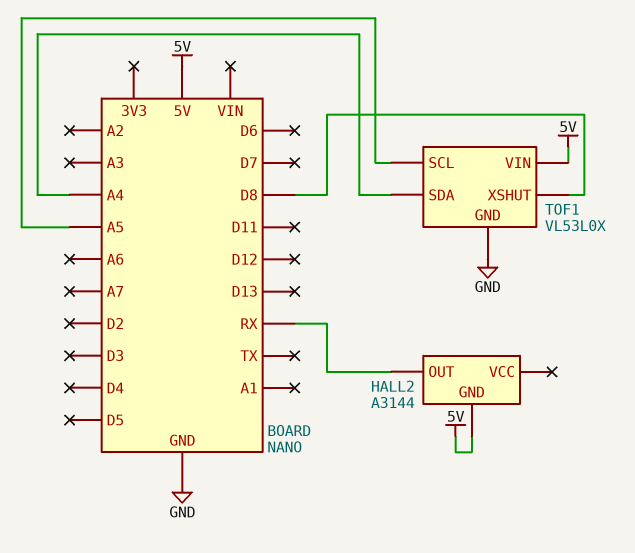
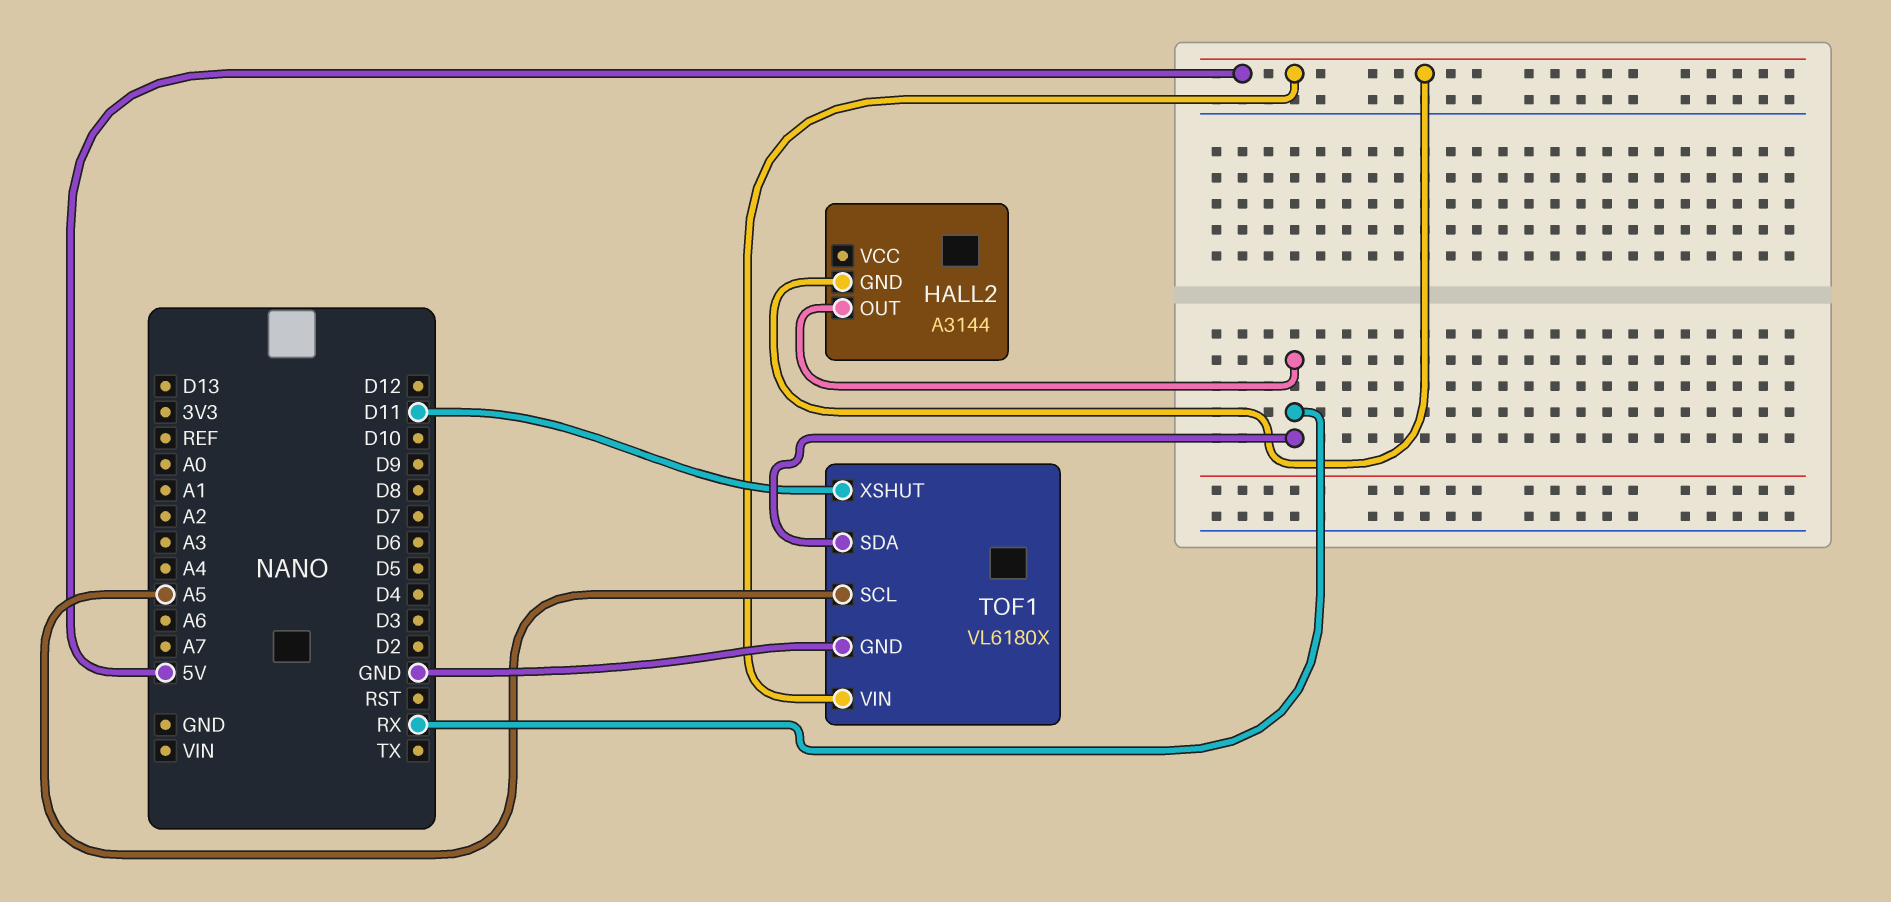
TOF1: VL53L0X -> VL6180X
TOF1 pin SDA: A4 -> RX
TOF1 pin XSHUT: D8 -> D11

